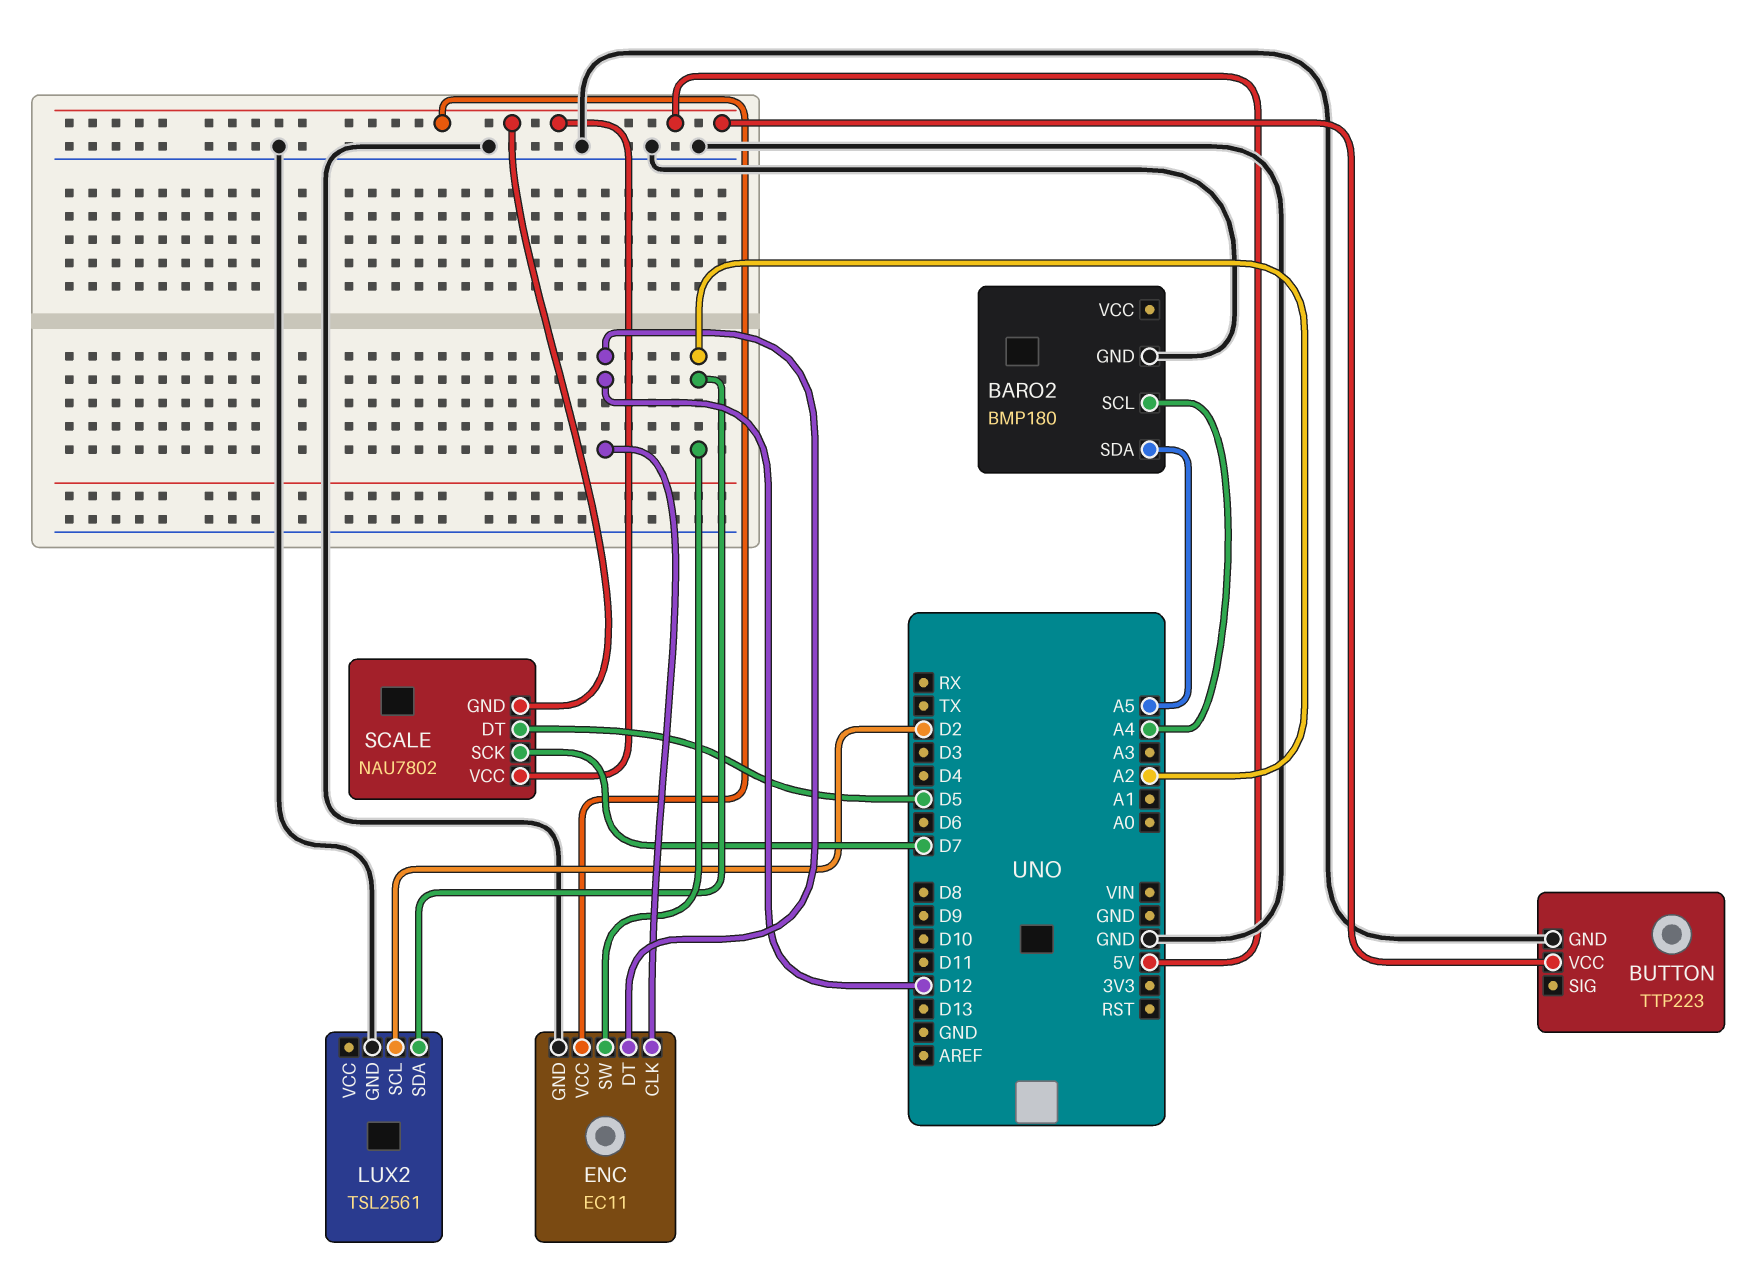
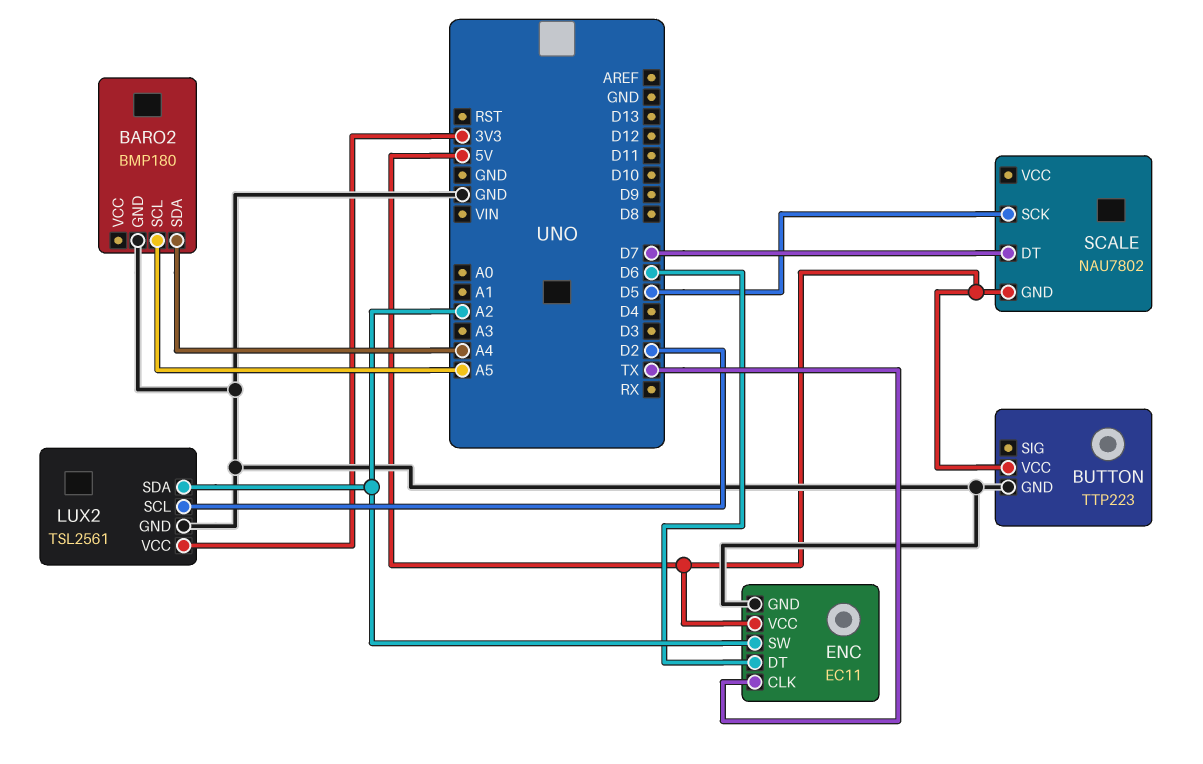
BARO2 pin SCL: A4 -> A5
BARO2 pin SDA: A5 -> A4
ENC pin CLK: D12 -> TX
ENC pin DT: D12 -> D6
LUX2 pin VCC: none -> 3V3
SCALE pin DT: D5 -> D7
SCALE pin SCK: D7 -> D5
SCALE pin VCC: 5V -> none

